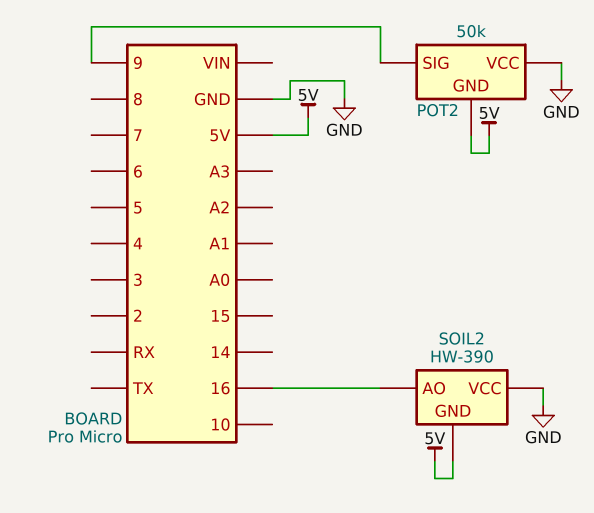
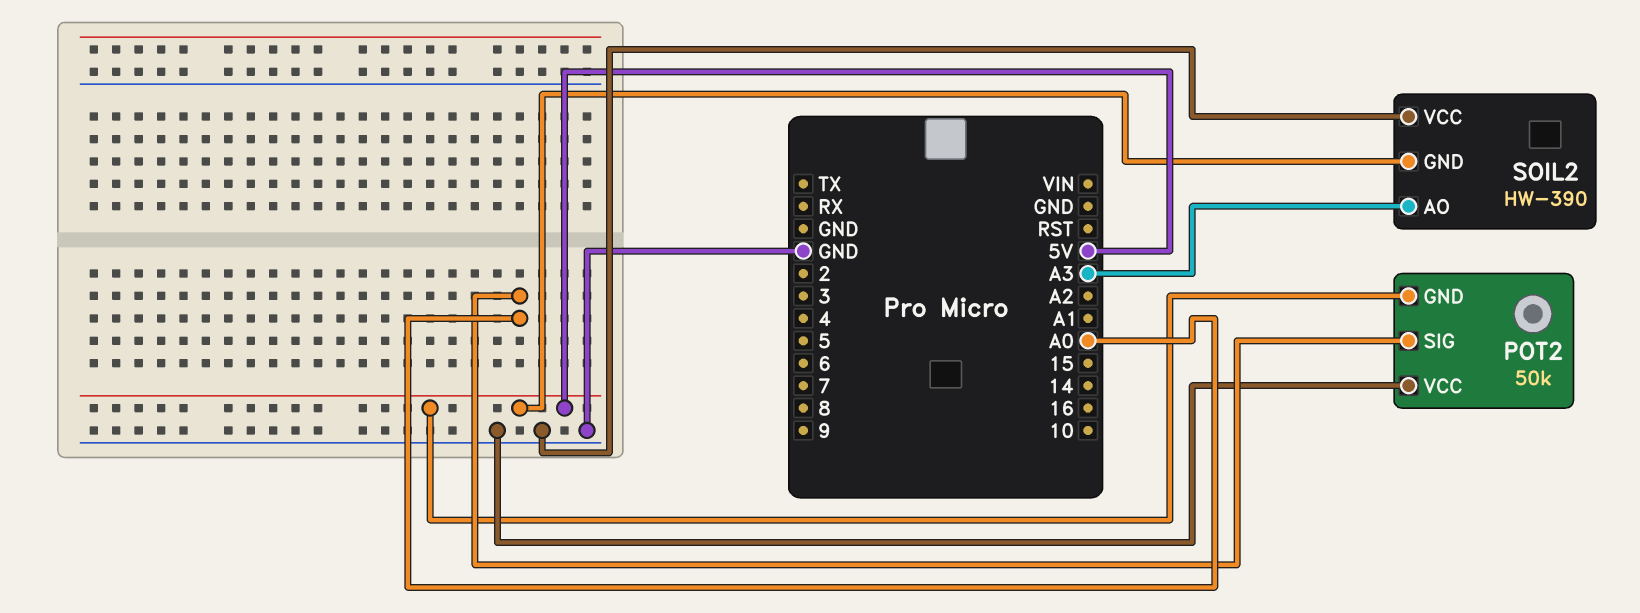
POT2 pin SIG: 9 -> A0
SOIL2 pin AO: 16 -> A3

